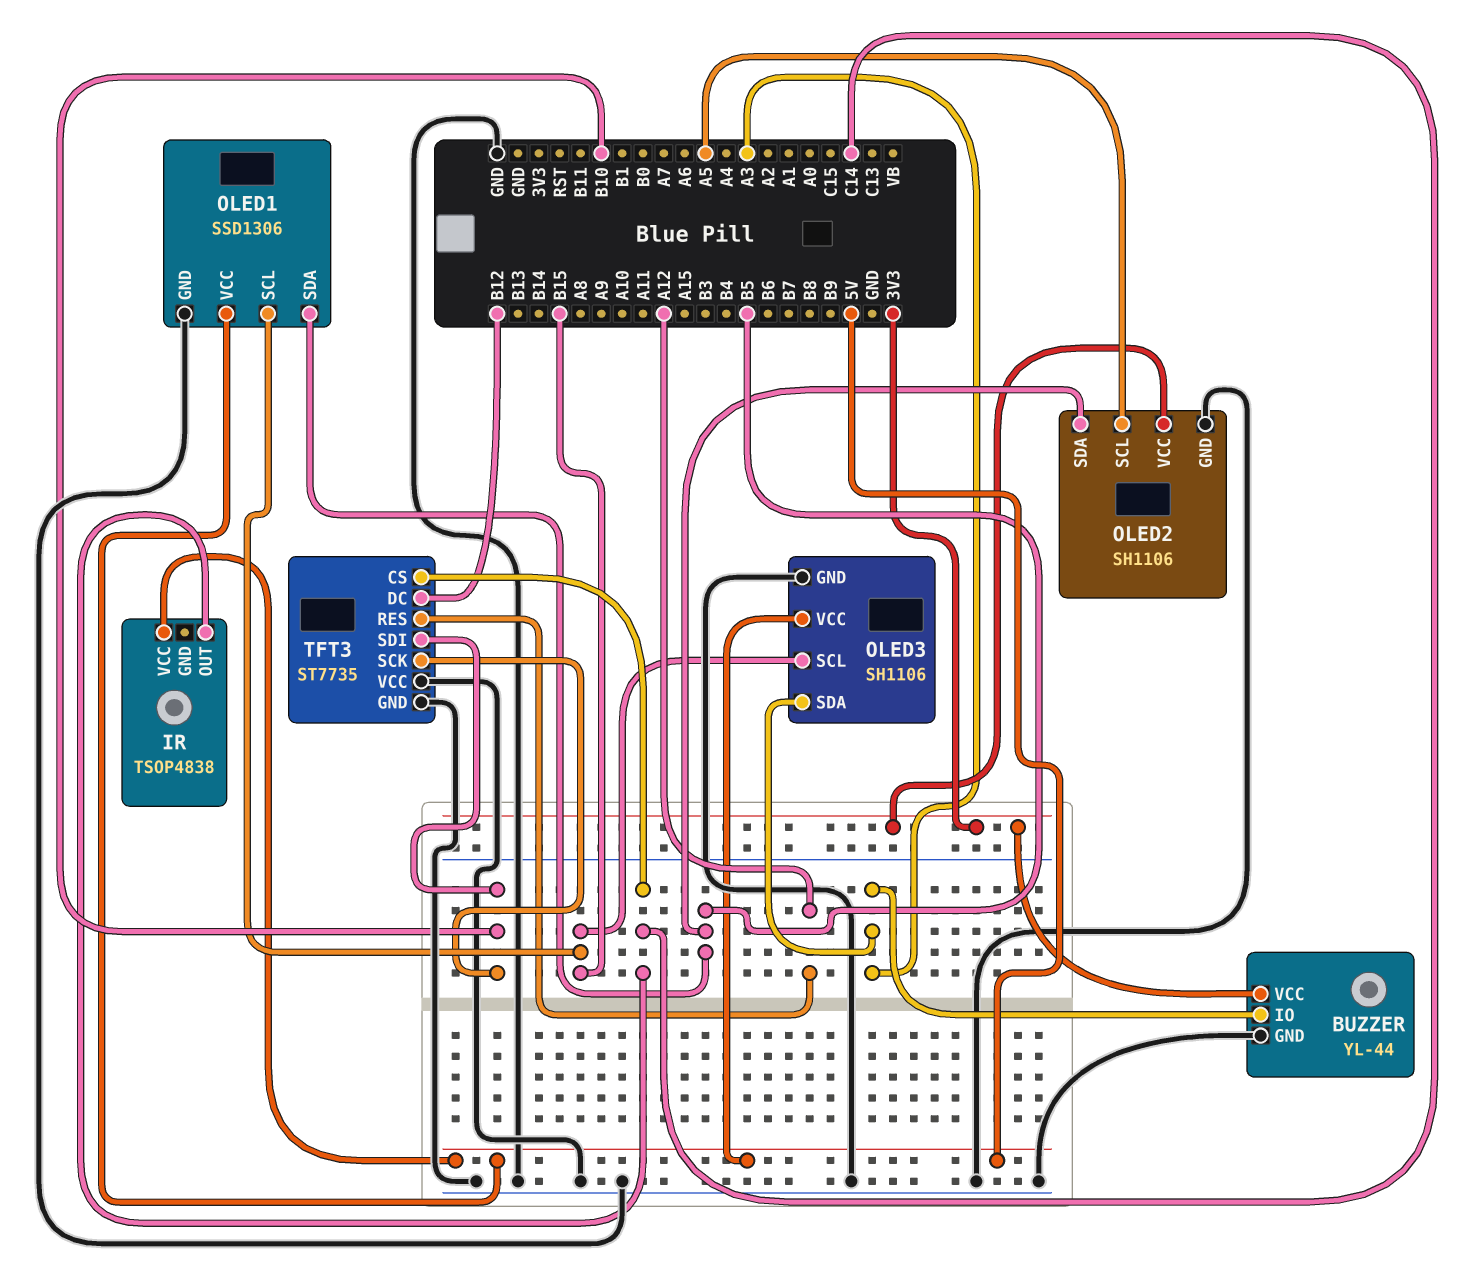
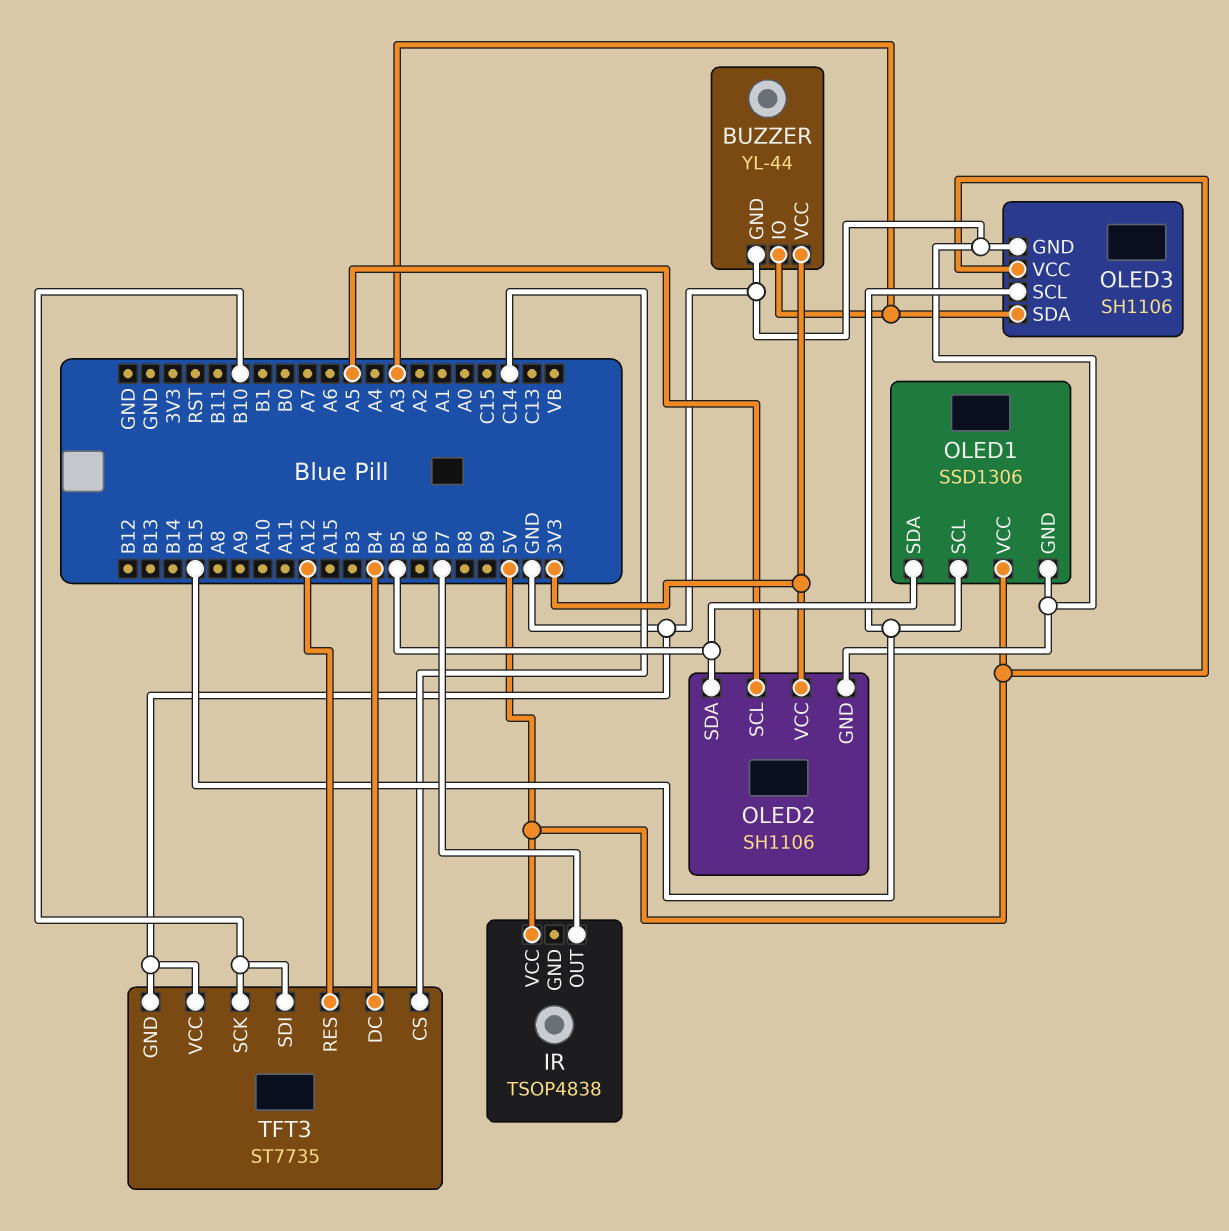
IR pin OUT: C14 -> B7
TFT3 pin DC: B12 -> B4

